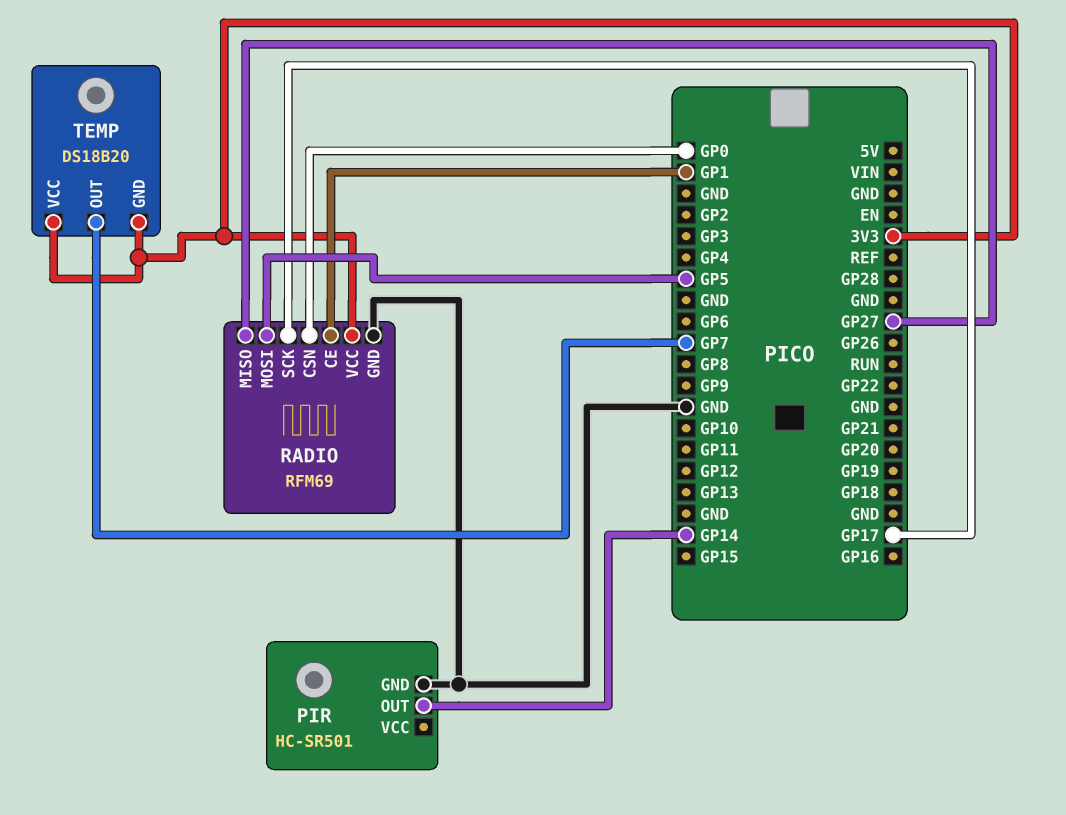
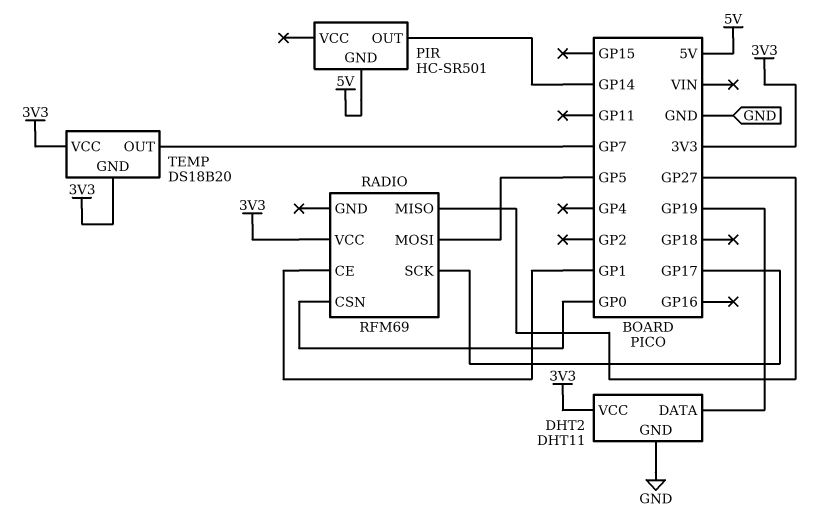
DHT2: none -> DHT11
DHT2 pin DATA: none -> GP19
DHT2 pin GND: none -> GND
DHT2 pin VCC: none -> 3V3
PIR pin GND: GND -> 5V
RADIO pin GND: GND -> none

